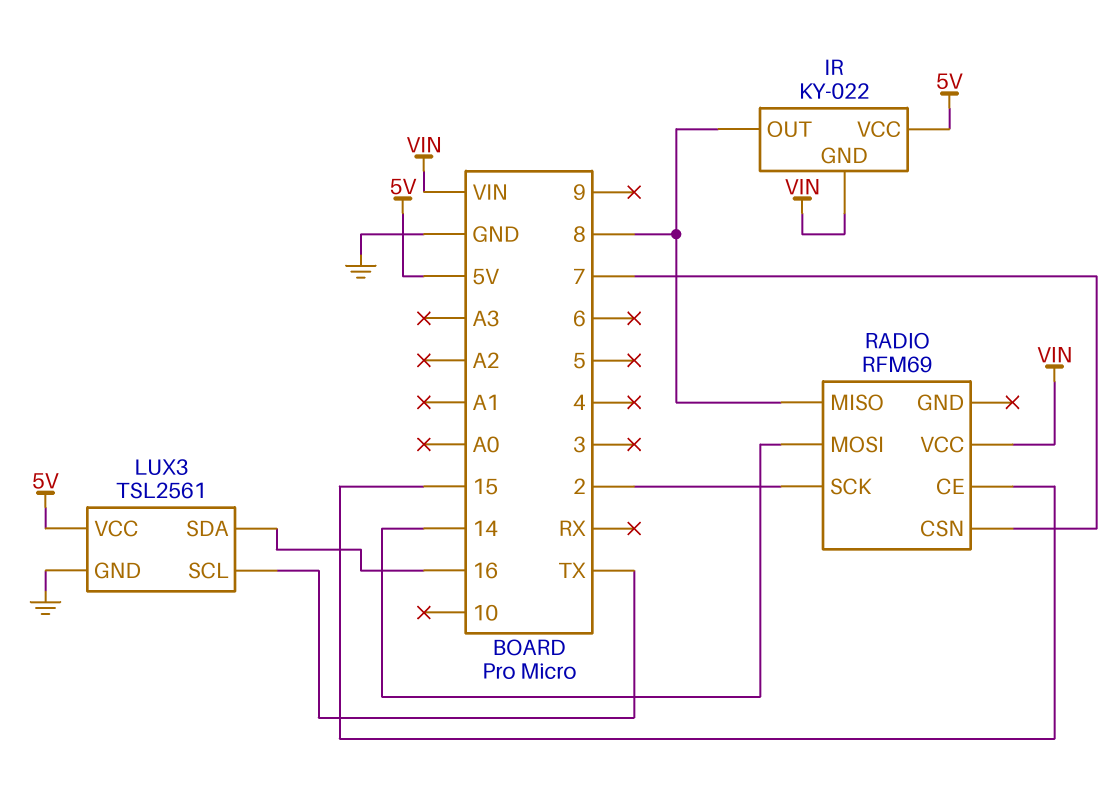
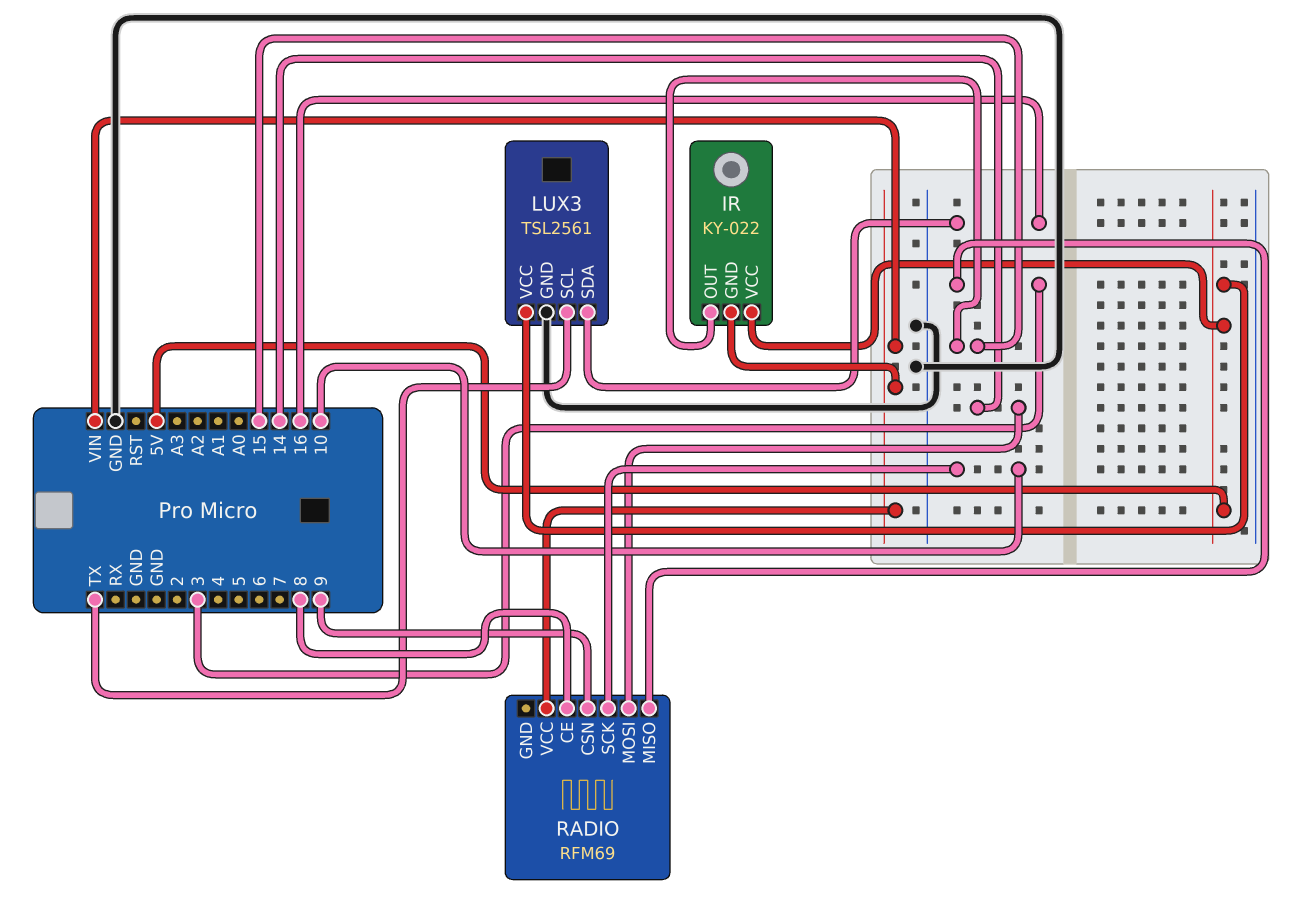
IR pin OUT: 8 -> 15
RADIO pin CE: 15 -> 8
RADIO pin CSN: 7 -> 9
RADIO pin MISO: 8 -> 3
RADIO pin SCK: 2 -> 10

